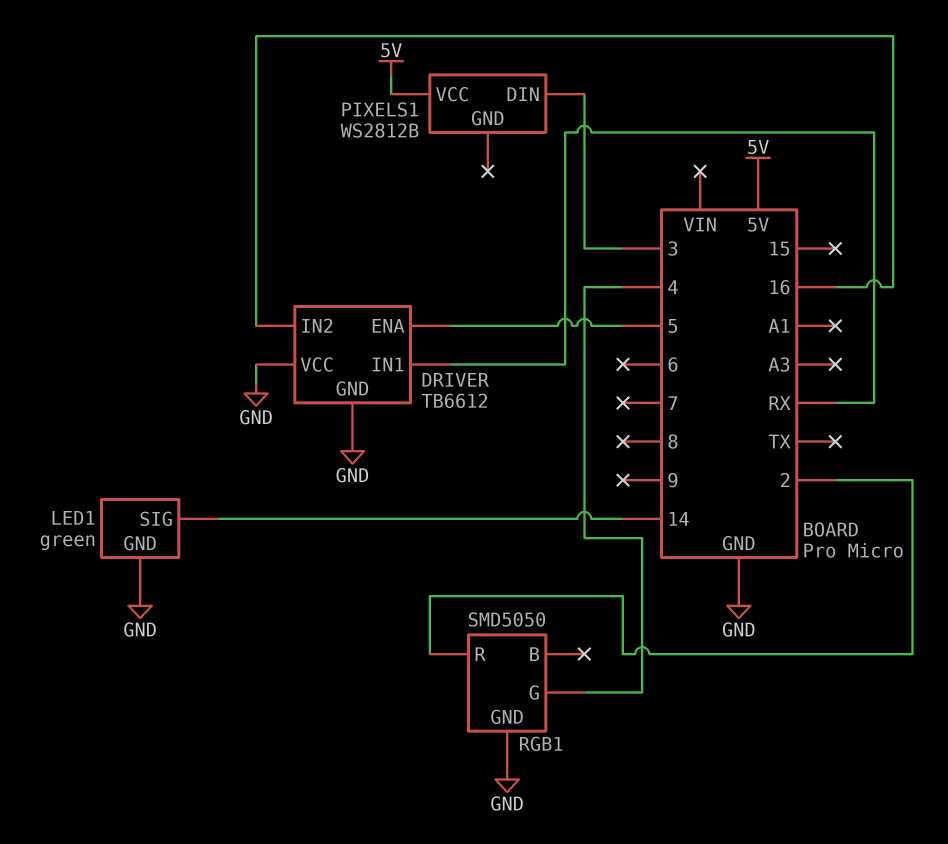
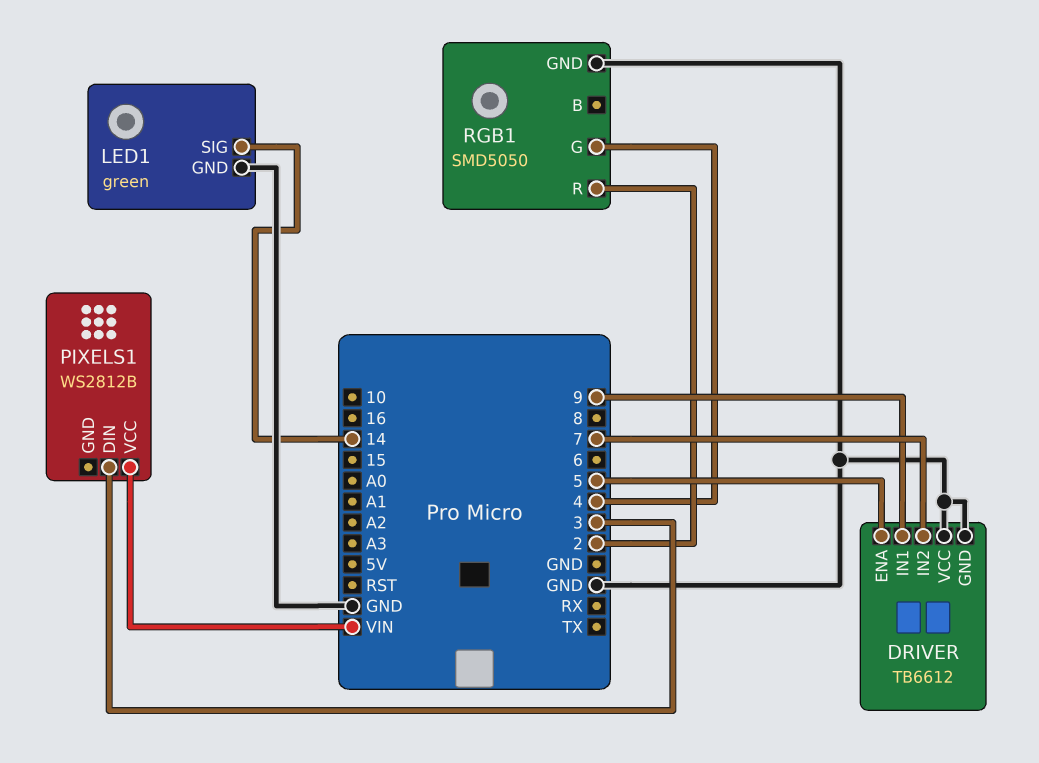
DRIVER pin IN1: RX -> 9
DRIVER pin IN2: 16 -> 7
PIXELS1 pin VCC: 5V -> VIN

